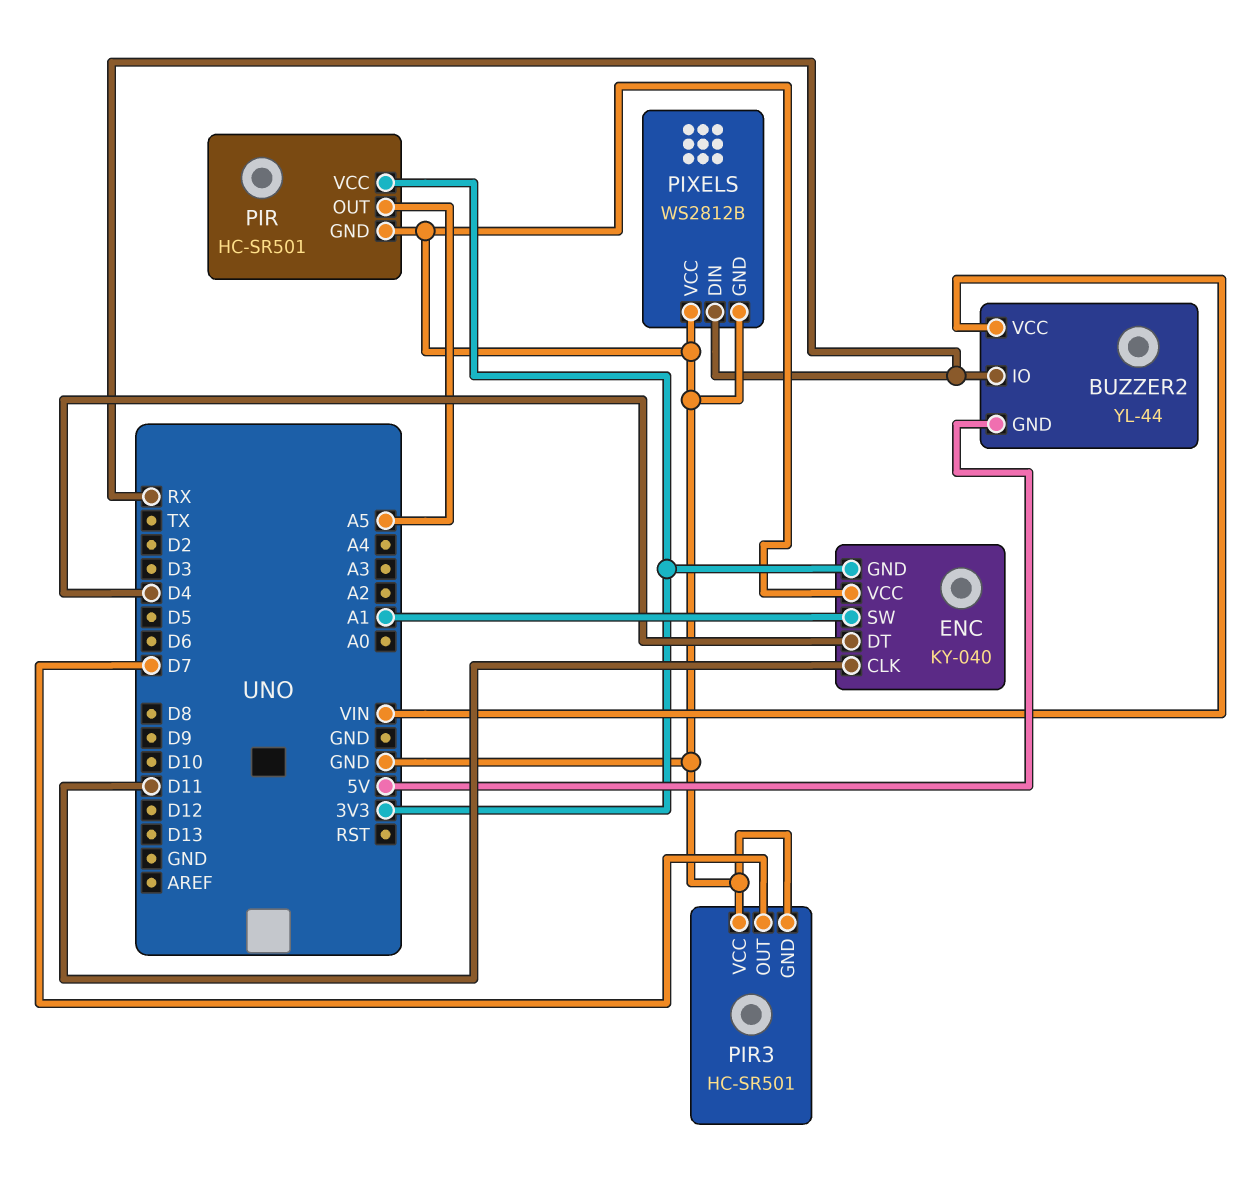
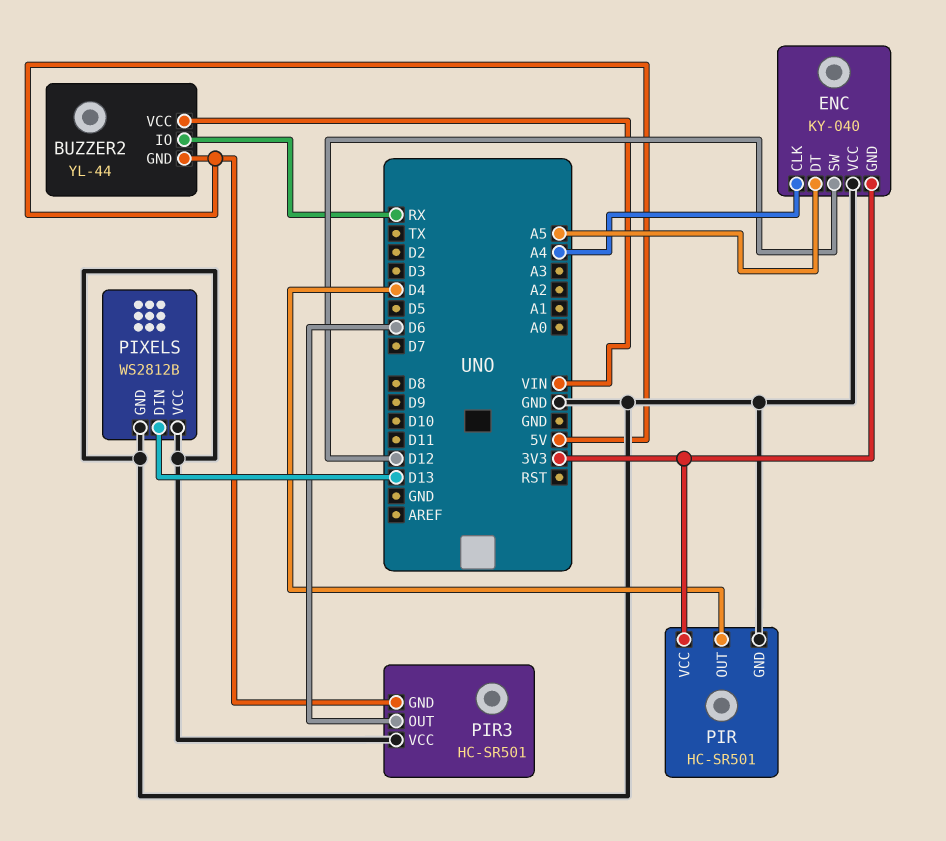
ENC pin CLK: D11 -> A4
ENC pin DT: D4 -> A5
ENC pin SW: A1 -> D12
PIR pin OUT: A5 -> D4
PIR3 pin GND: GND -> 5V
PIR3 pin OUT: D7 -> D6
PIXELS pin DIN: RX -> D13

